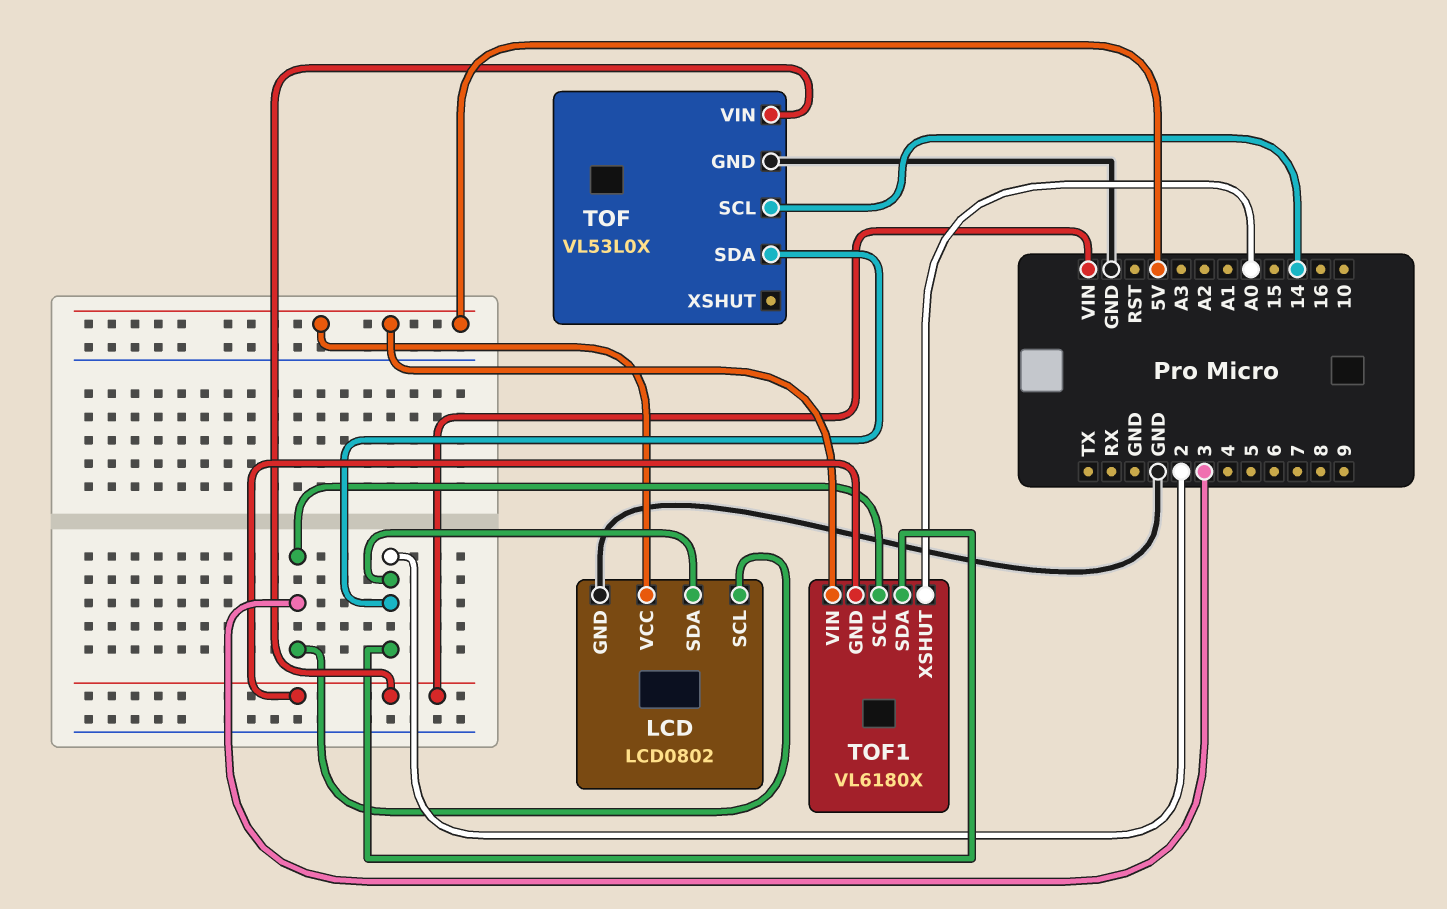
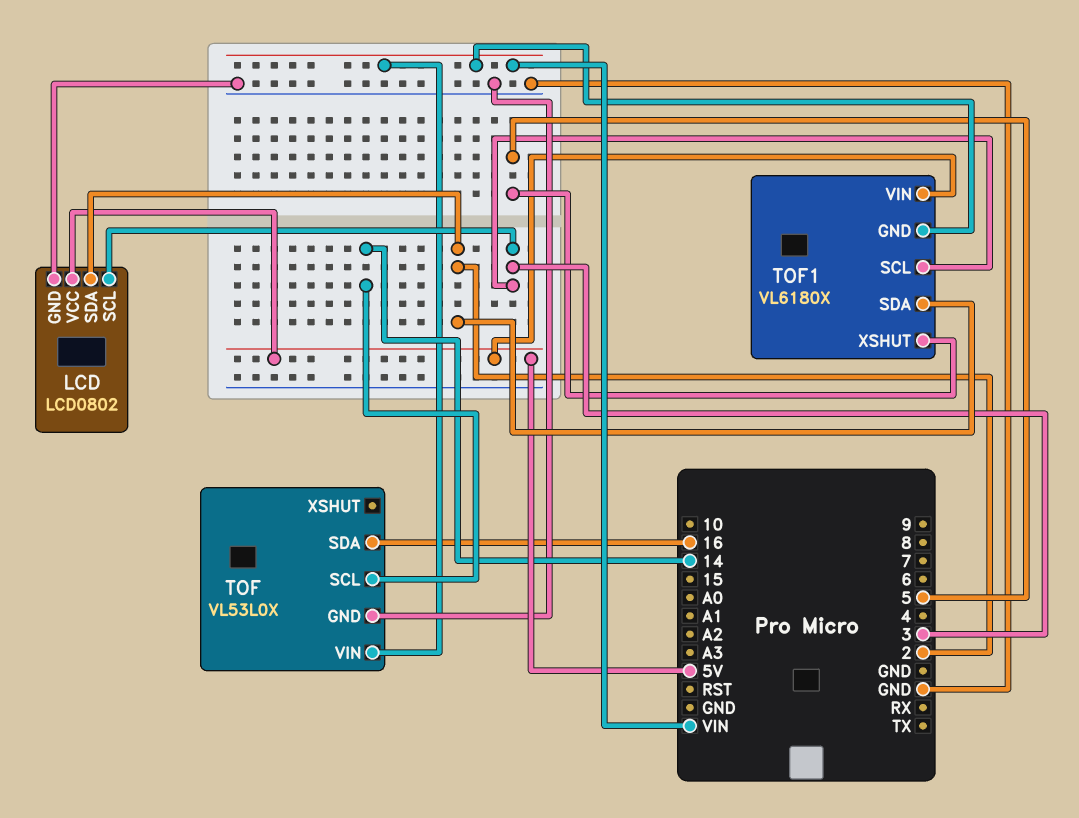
TOF pin SDA: 2 -> 16
TOF1 pin XSHUT: A0 -> 5

